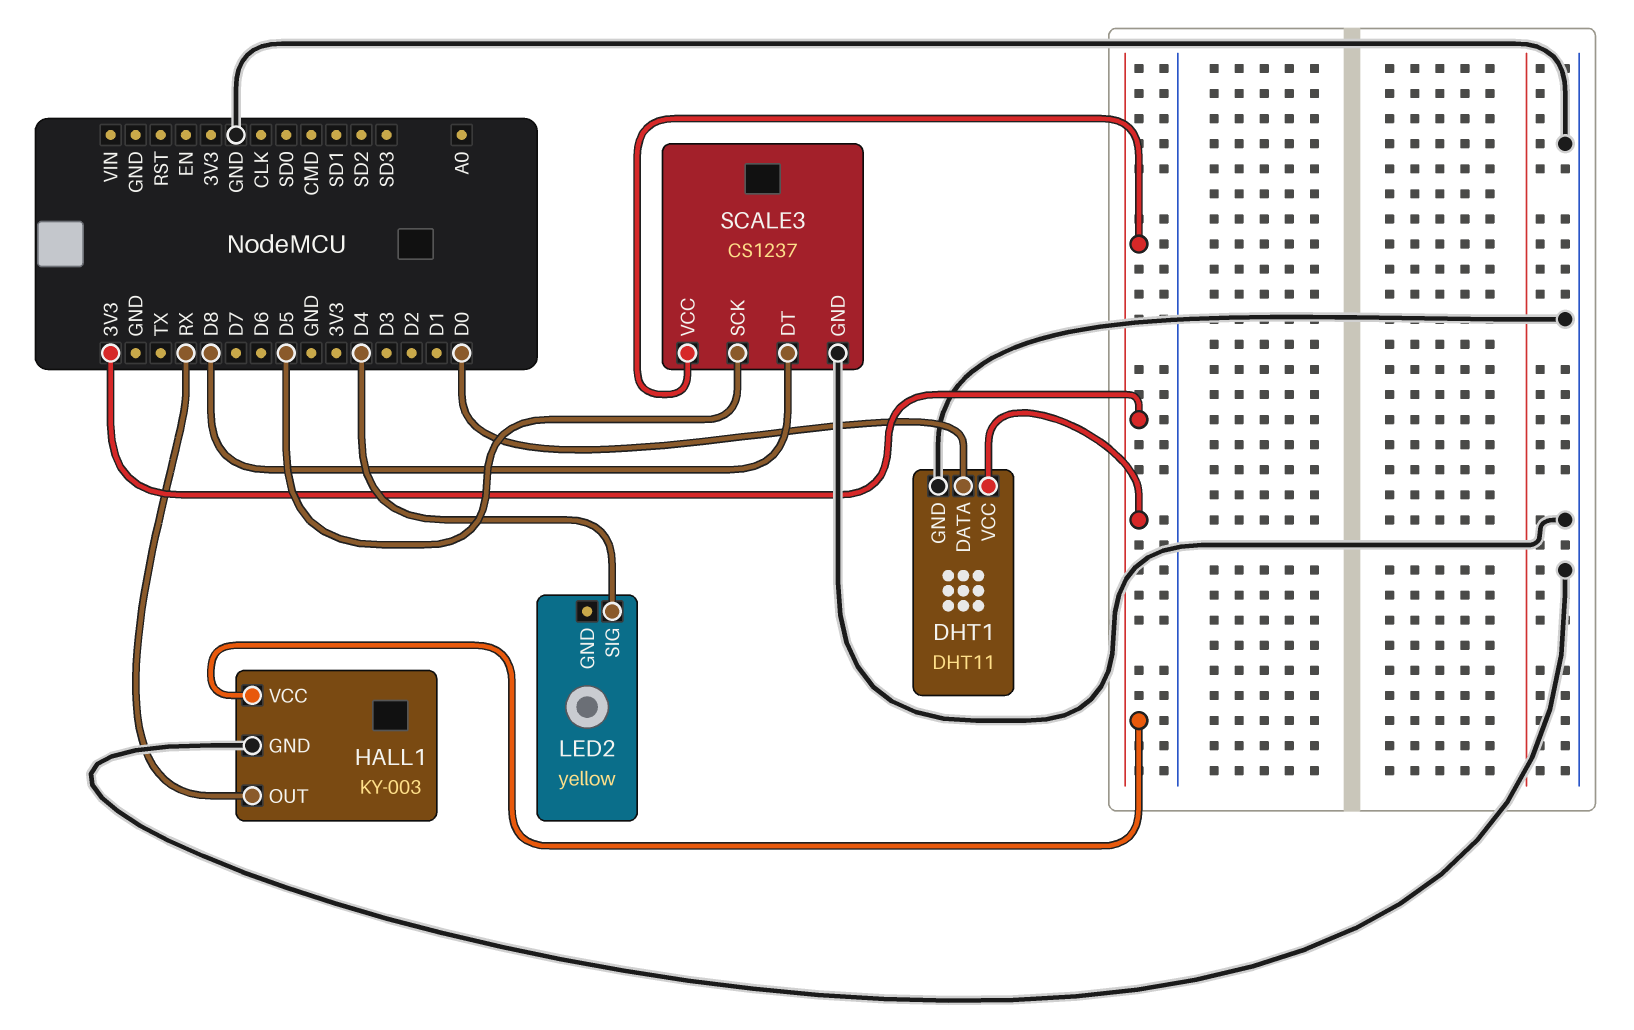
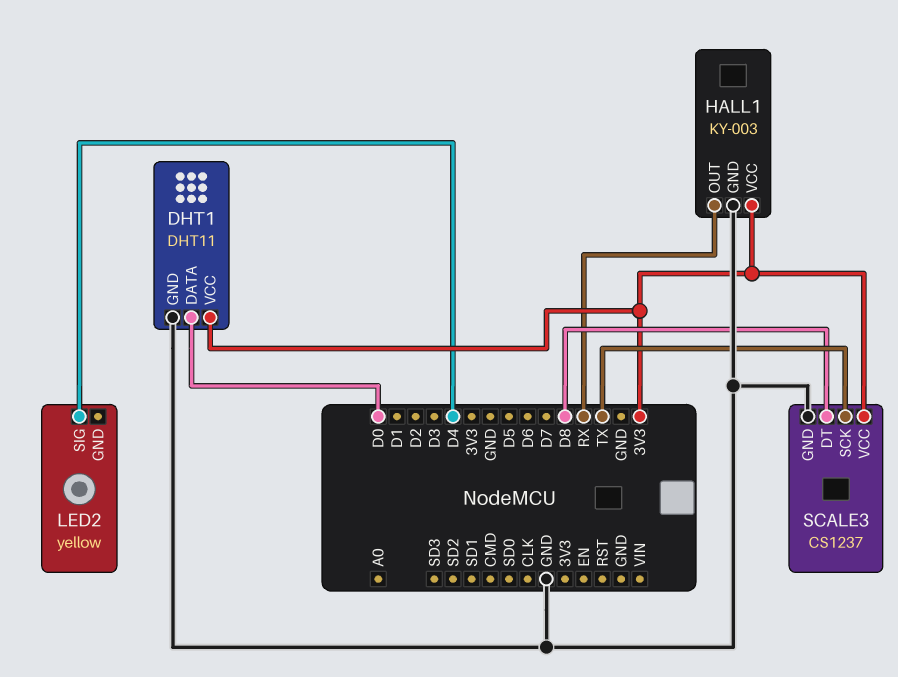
SCALE3 pin SCK: D5 -> TX

